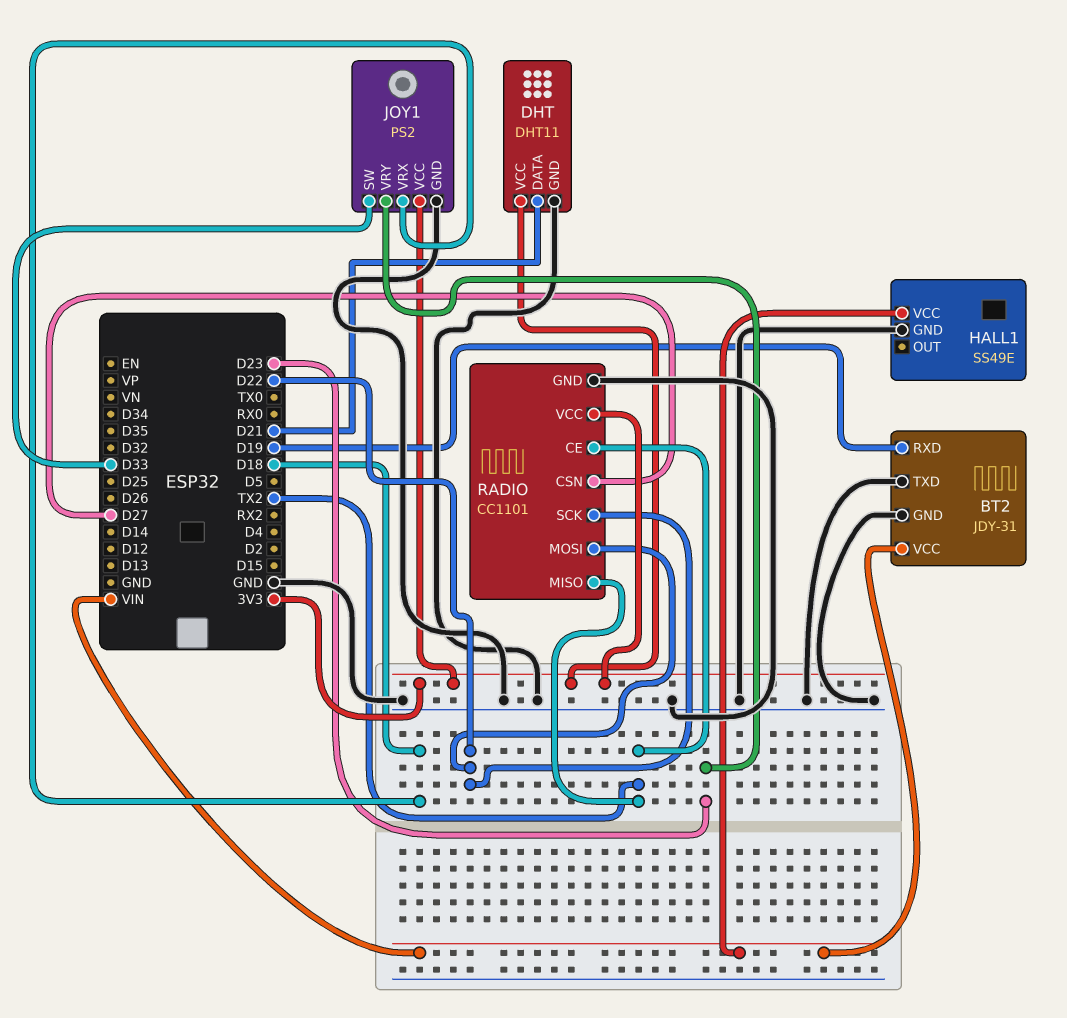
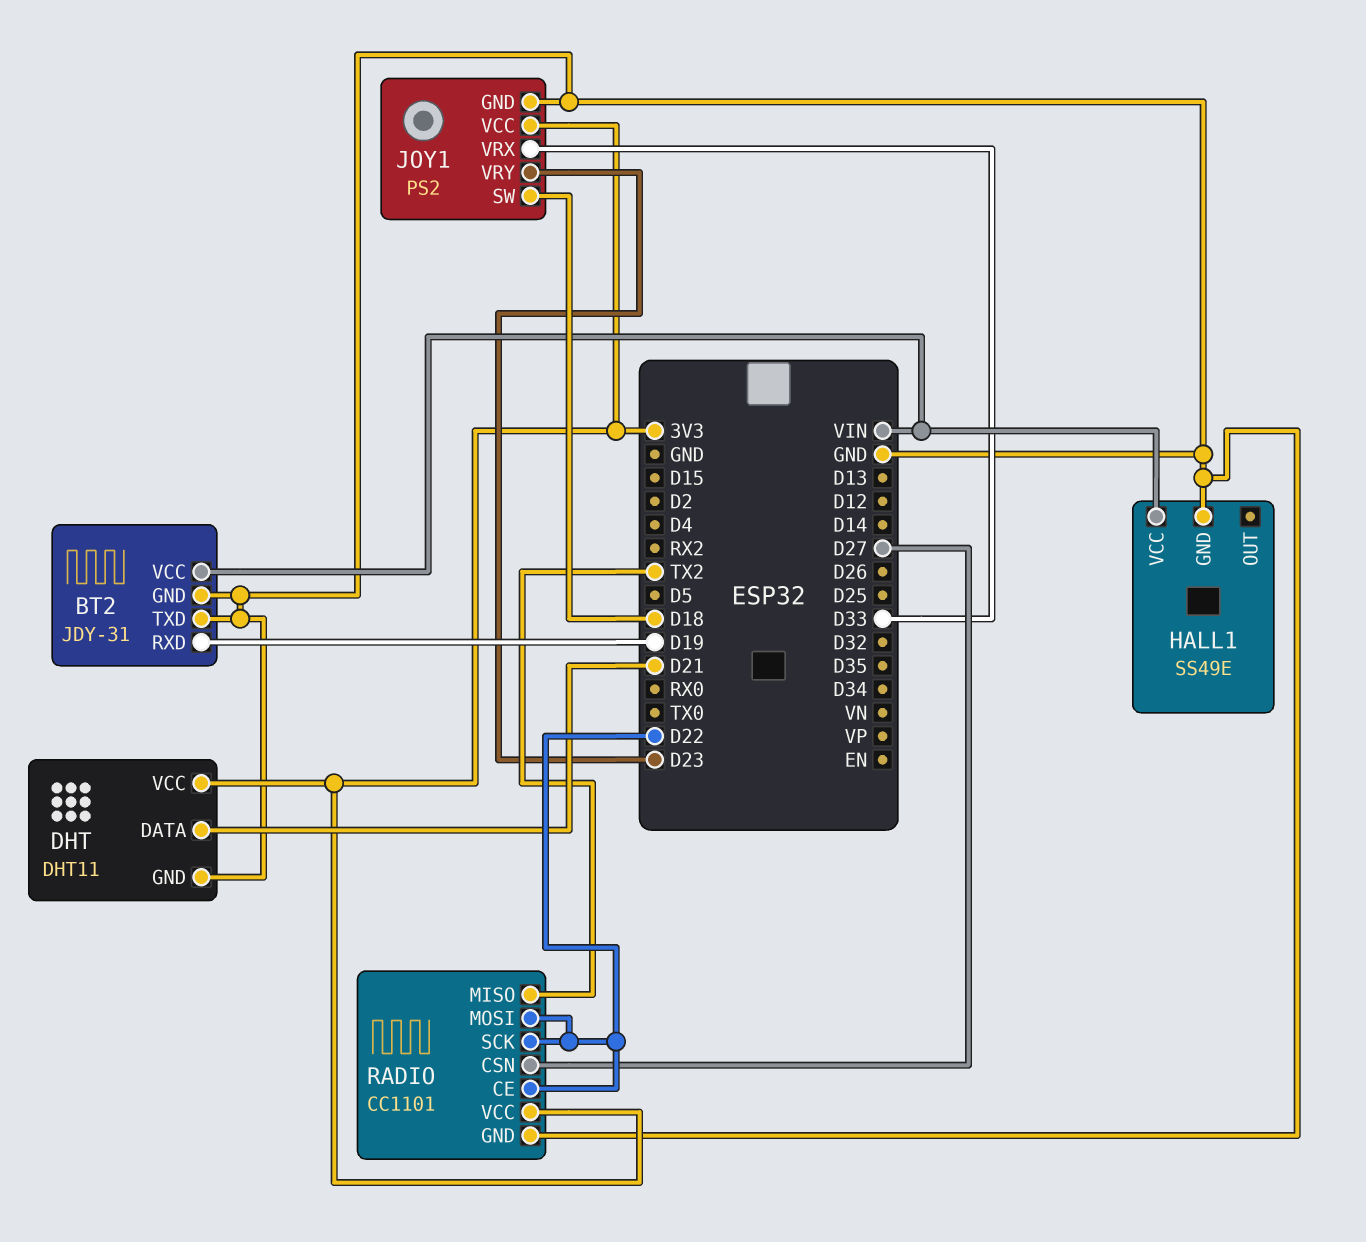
JOY1 pin SW: D33 -> D18
JOY1 pin VRX: D18 -> D33
RADIO pin CE: TX2 -> D22

